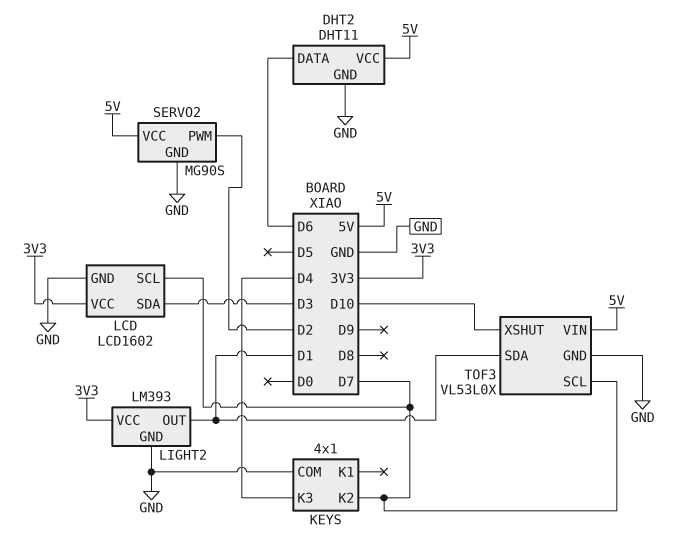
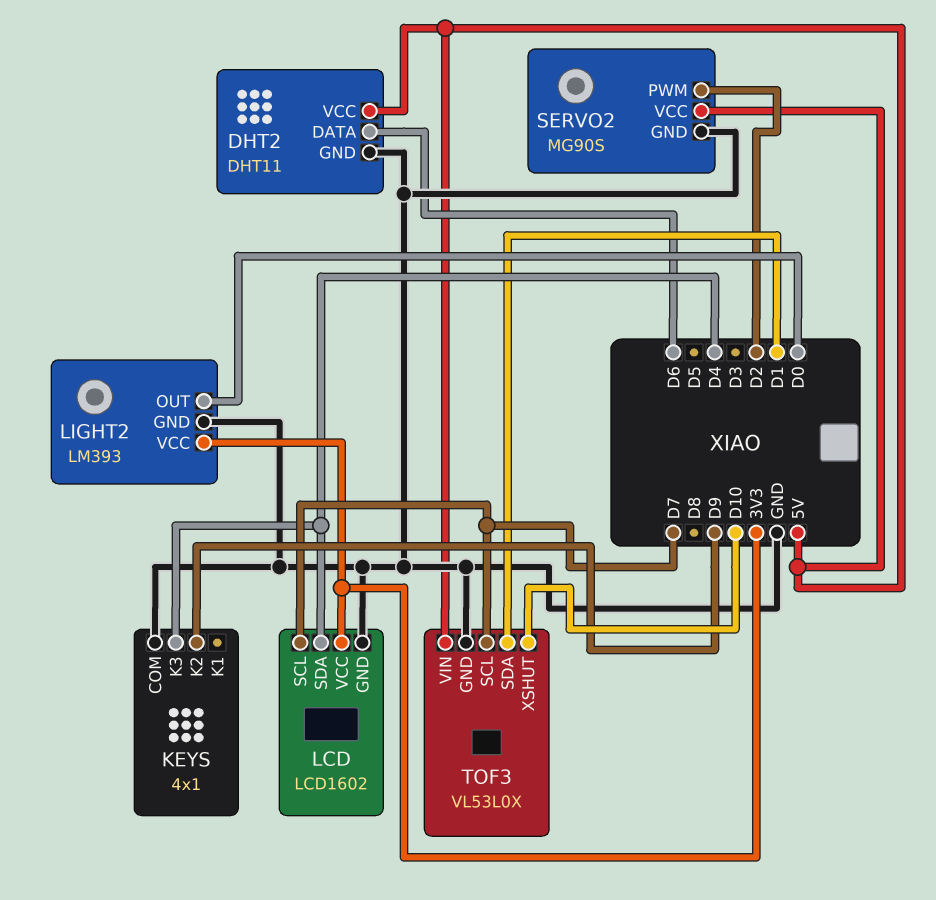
KEYS pin K2: D7 -> D9
LCD pin SDA: D3 -> D4
LIGHT2 pin OUT: D1 -> D0

